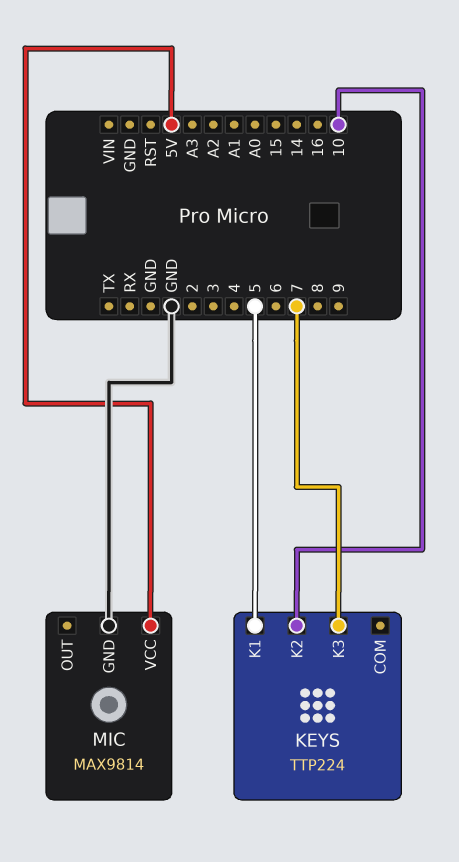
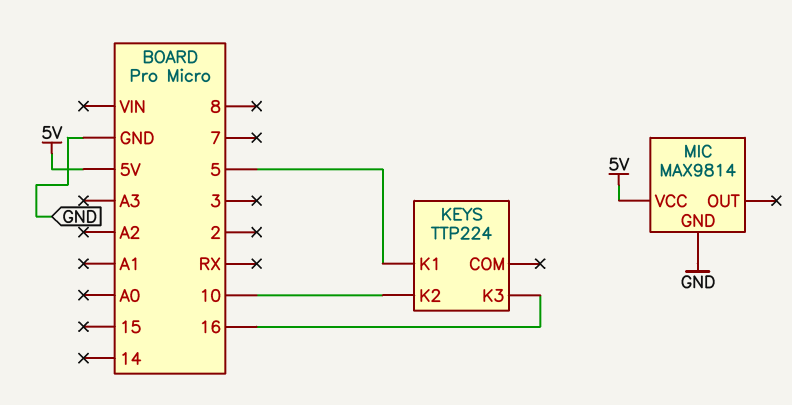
KEYS pin K3: 7 -> 16

